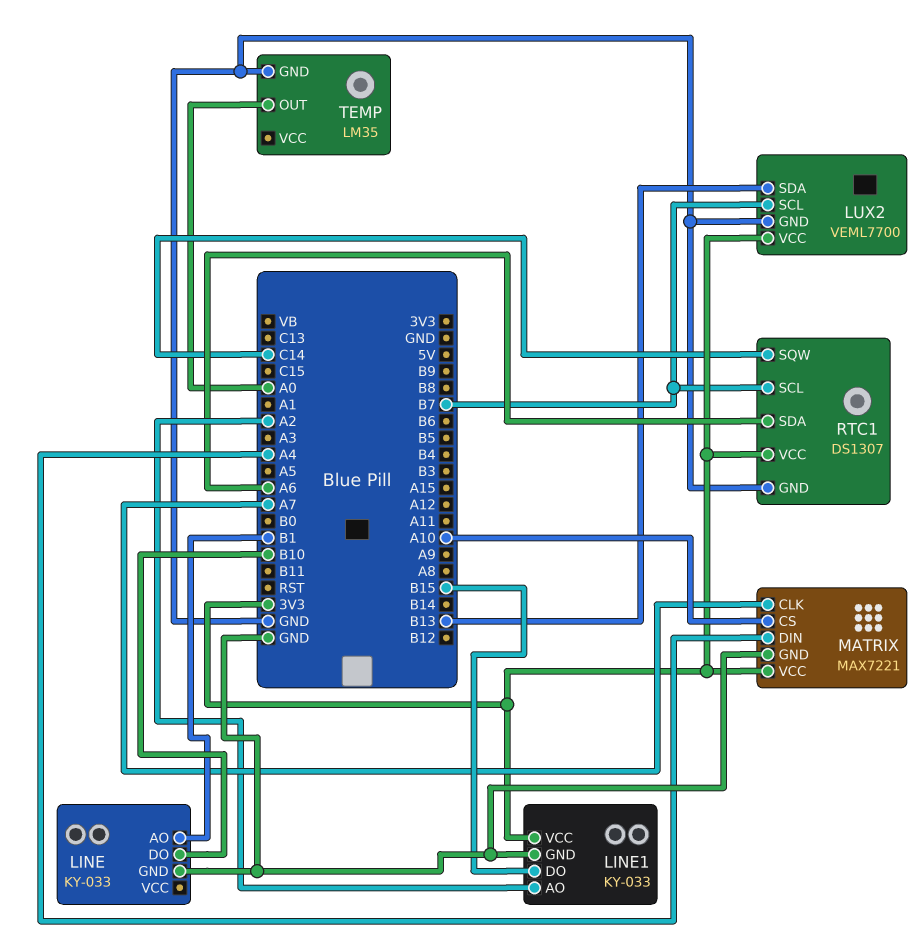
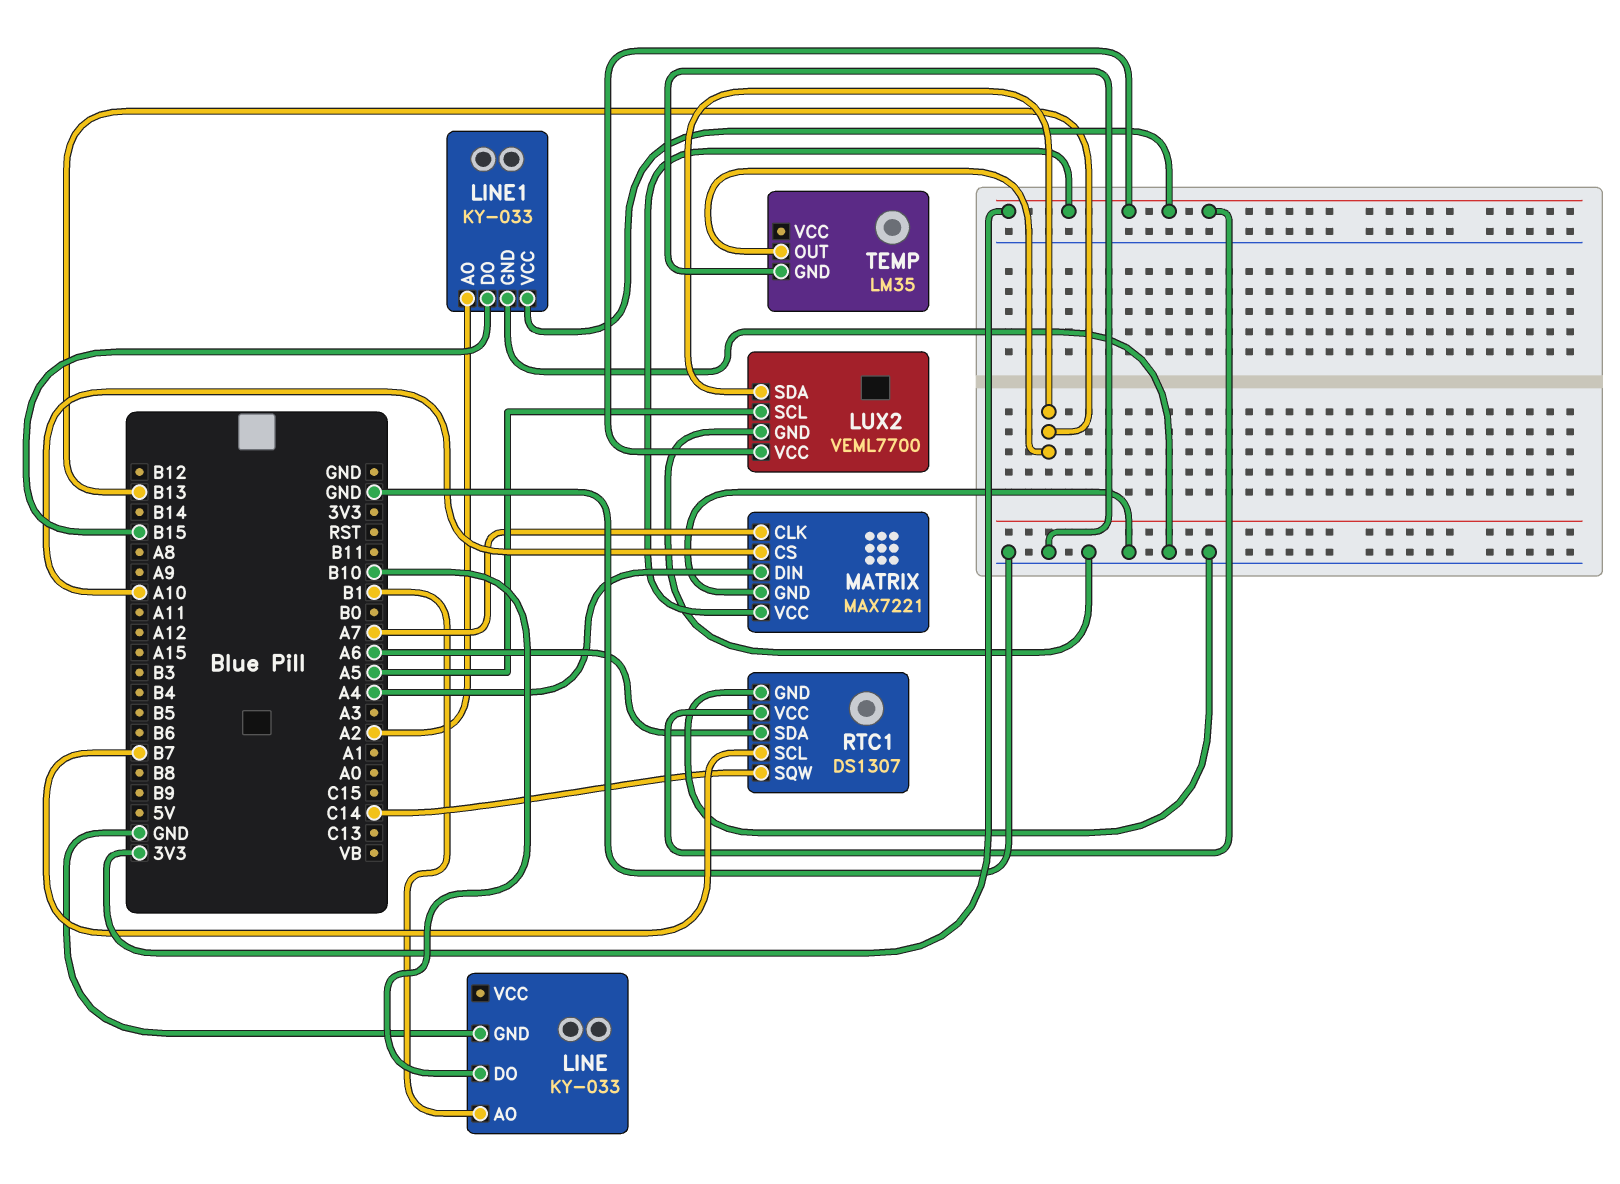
LUX2 pin SCL: B7 -> A5
TEMP pin OUT: A0 -> B13

